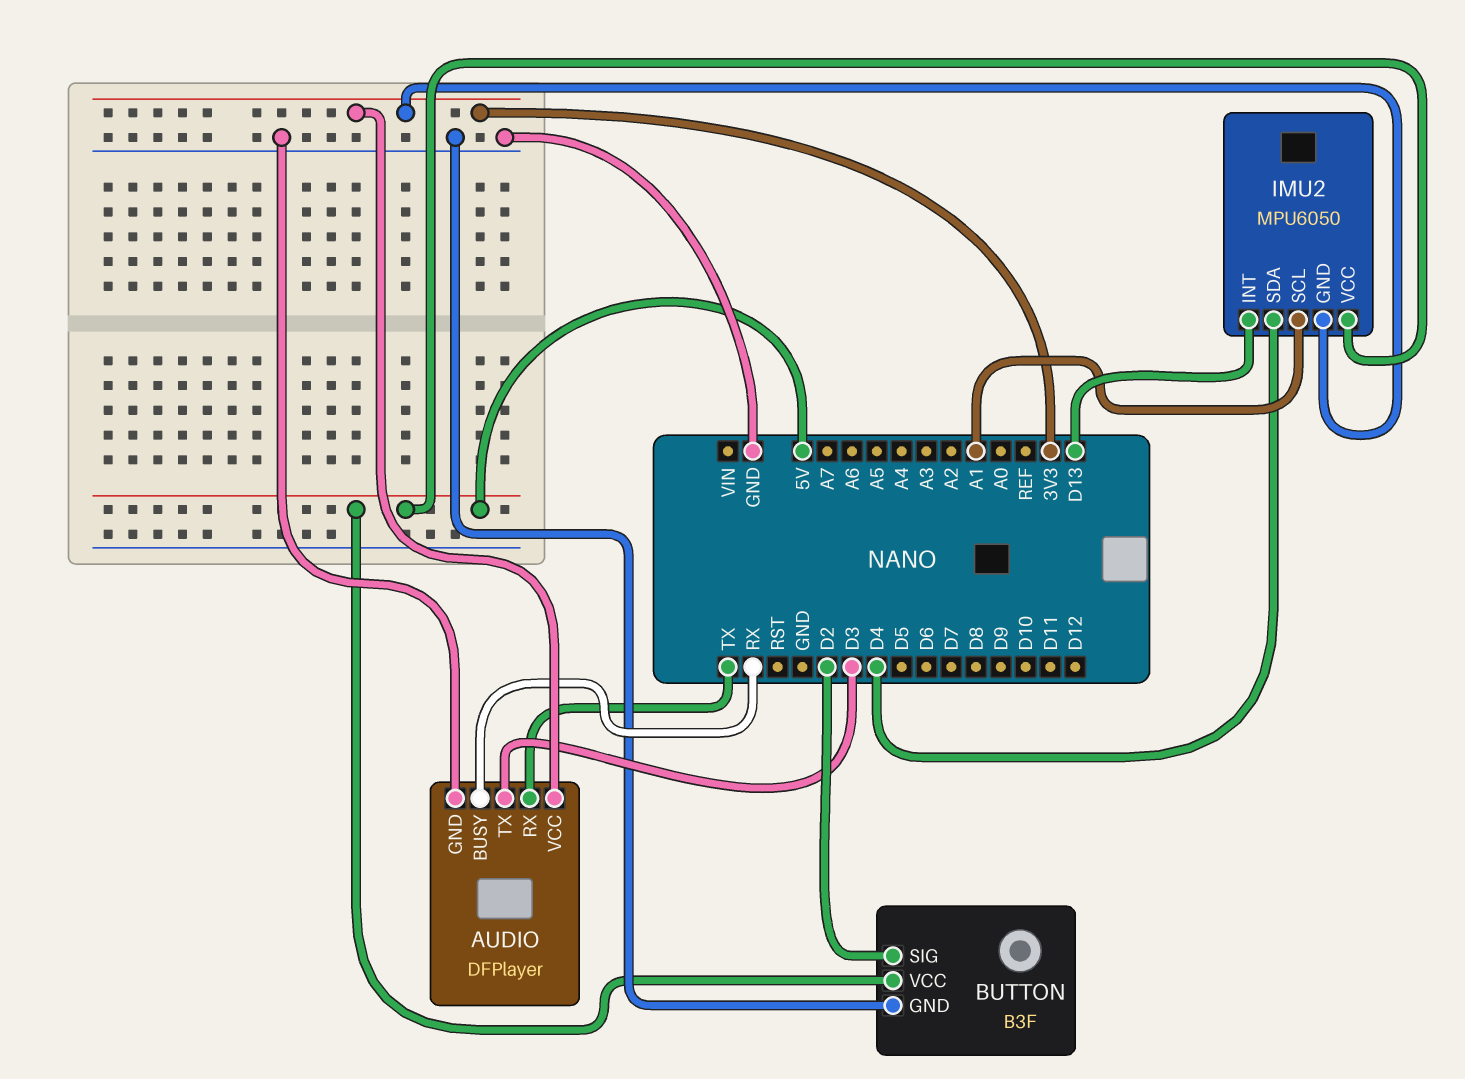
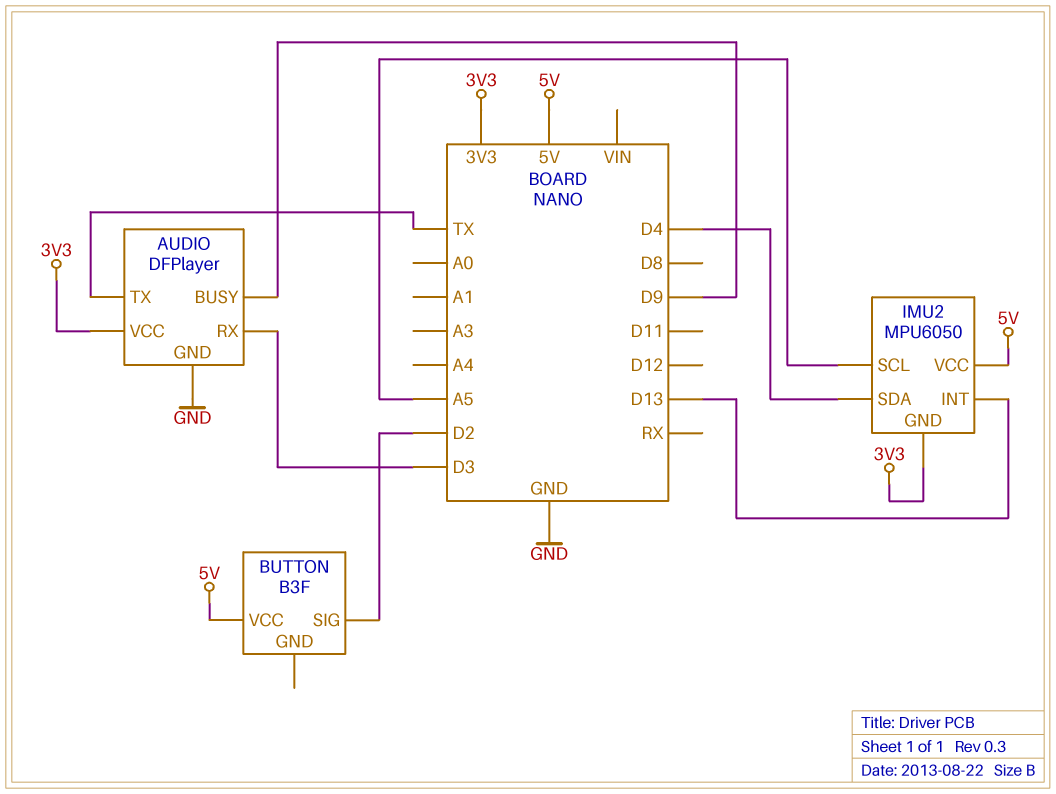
AUDIO pin BUSY: RX -> D9
AUDIO pin RX: TX -> D3
AUDIO pin TX: D3 -> TX
BUTTON pin GND: GND -> none
IMU2 pin SCL: A1 -> A5

